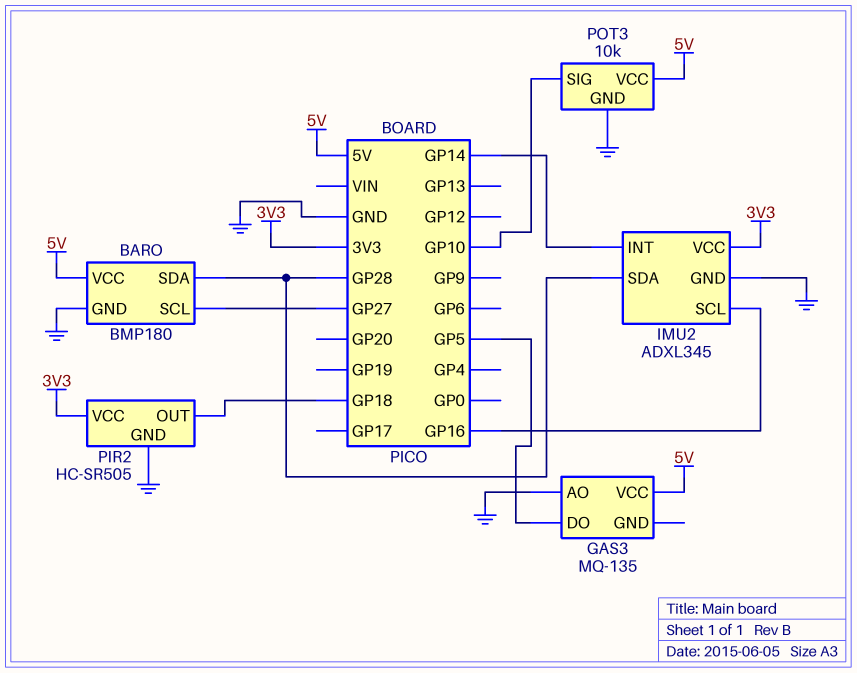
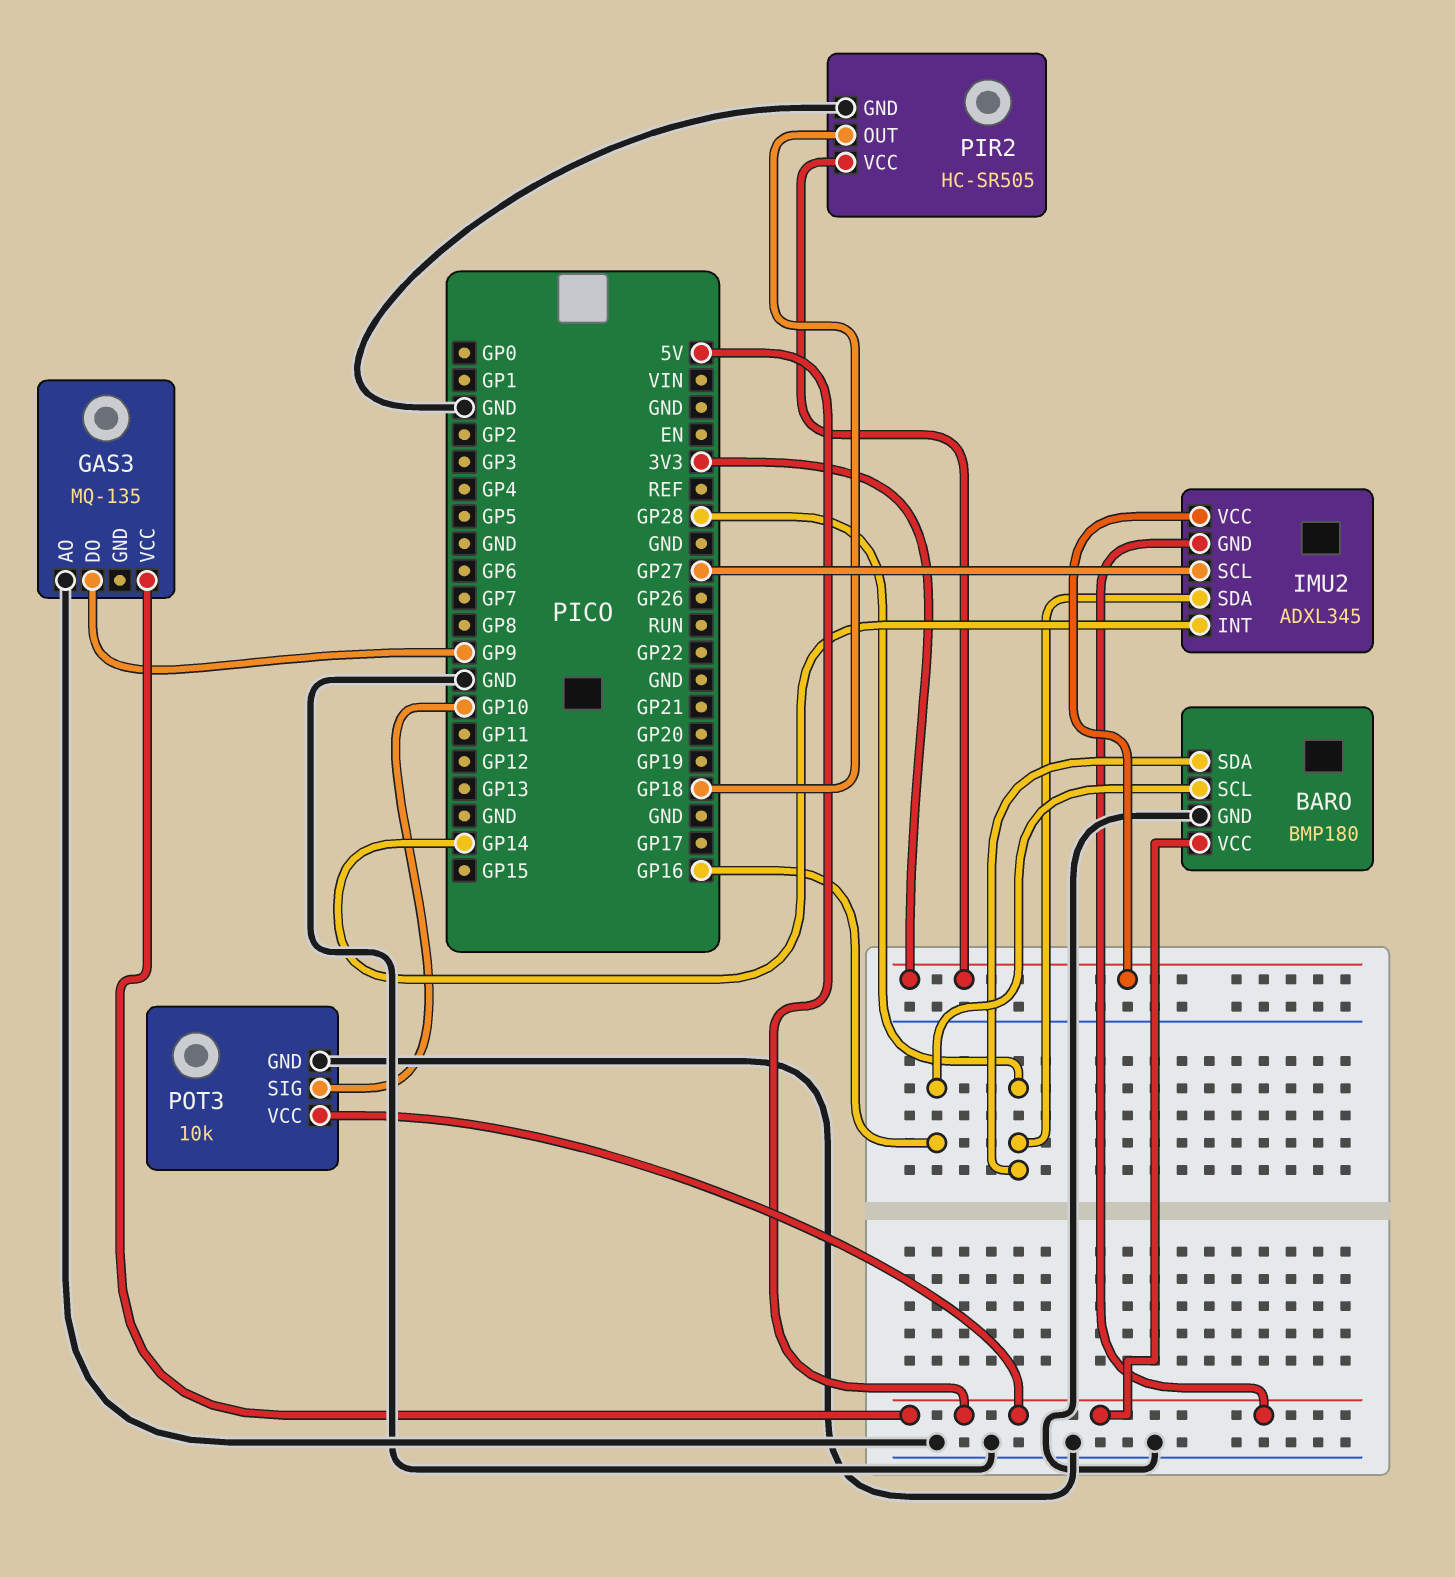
BARO pin SCL: GP27 -> GP16
GAS3 pin DO: GP5 -> GP9
IMU2 pin GND: GND -> 5V
IMU2 pin SCL: GP16 -> GP27

